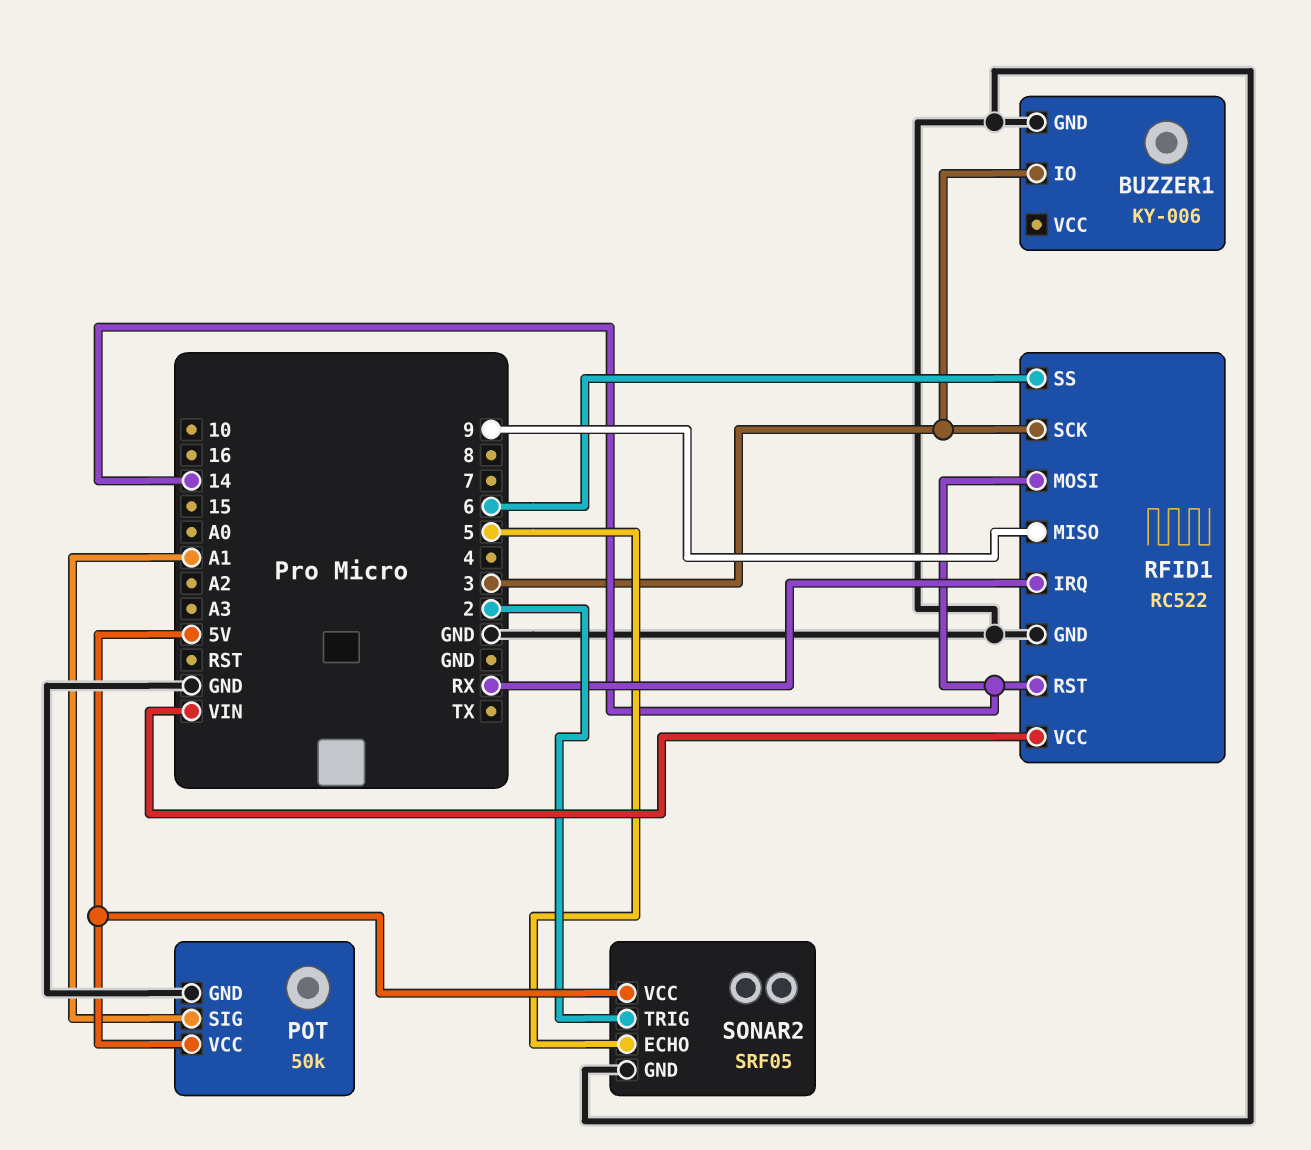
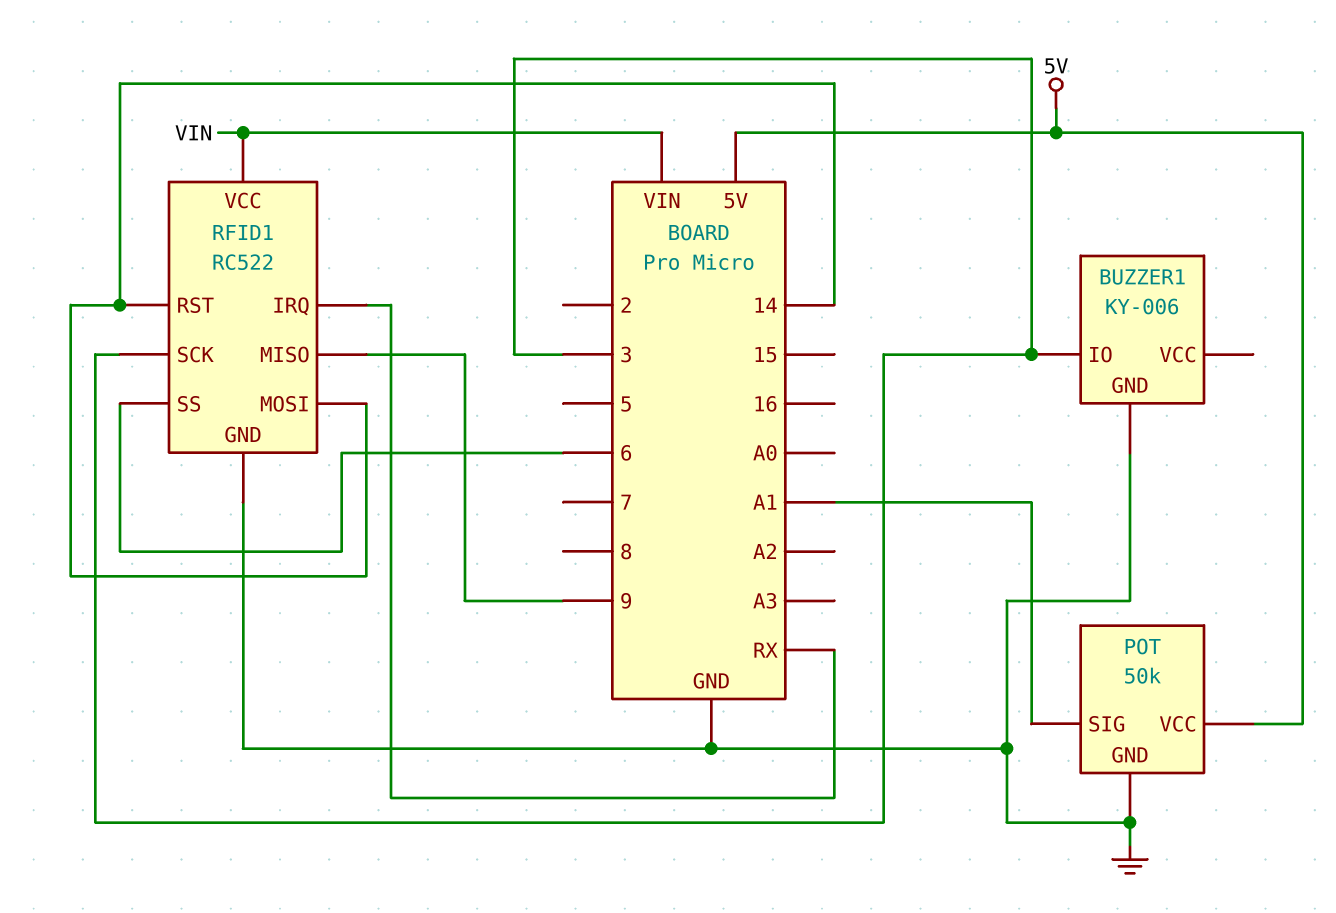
SONAR2: SRF05 -> none
SONAR2 pin ECHO: 5 -> none
SONAR2 pin GND: GND -> none
SONAR2 pin TRIG: 2 -> none
SONAR2 pin VCC: 5V -> none

